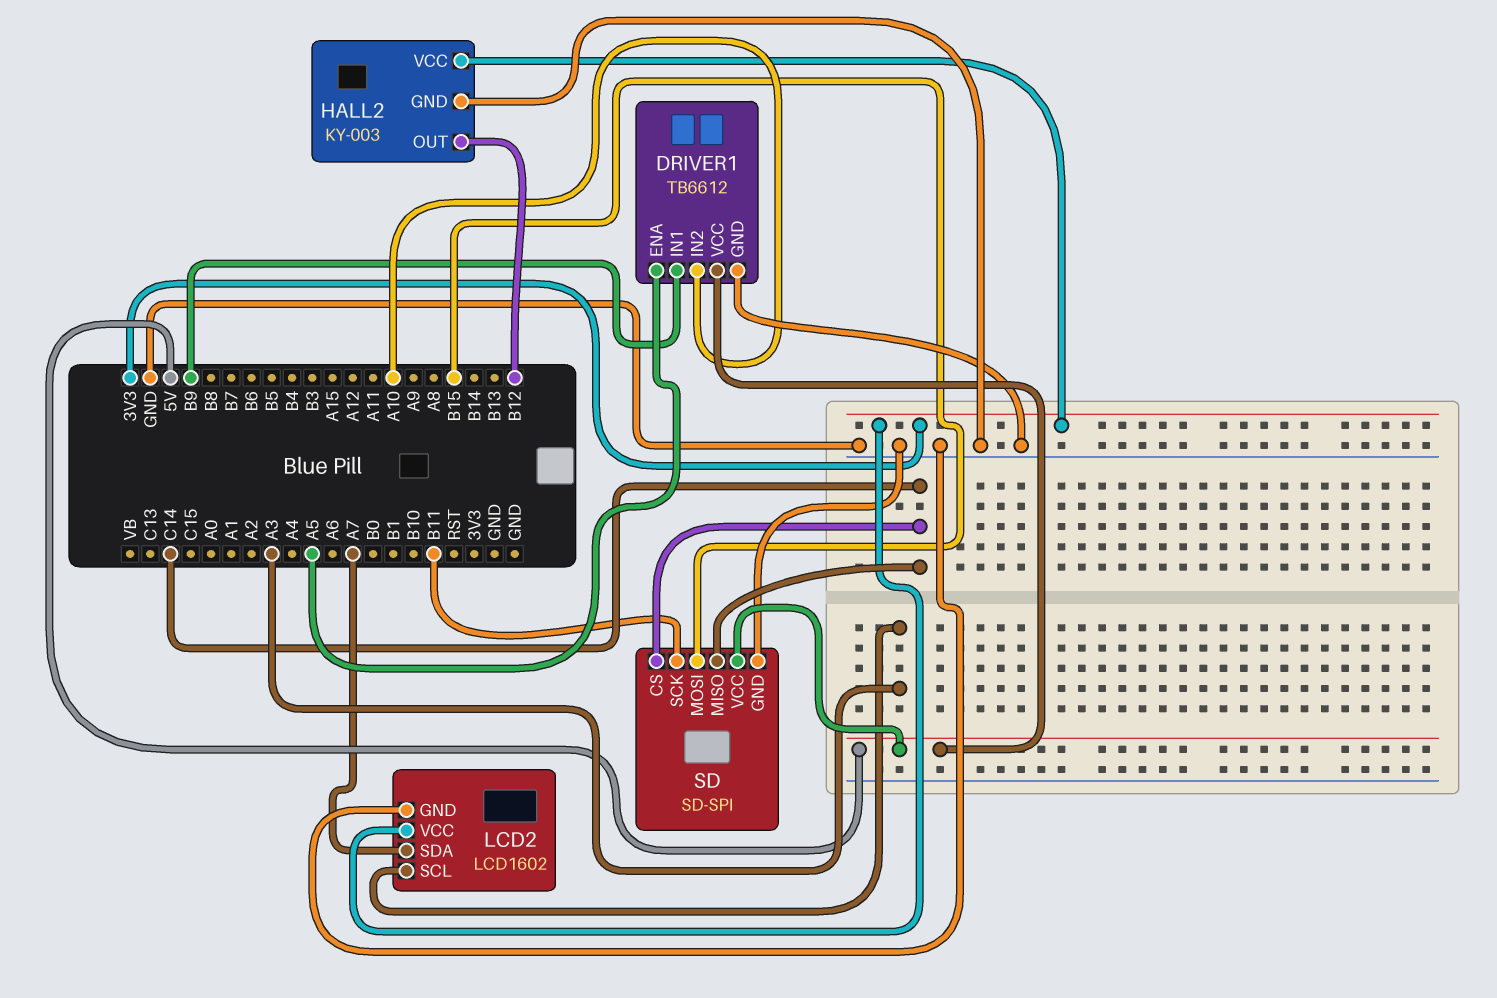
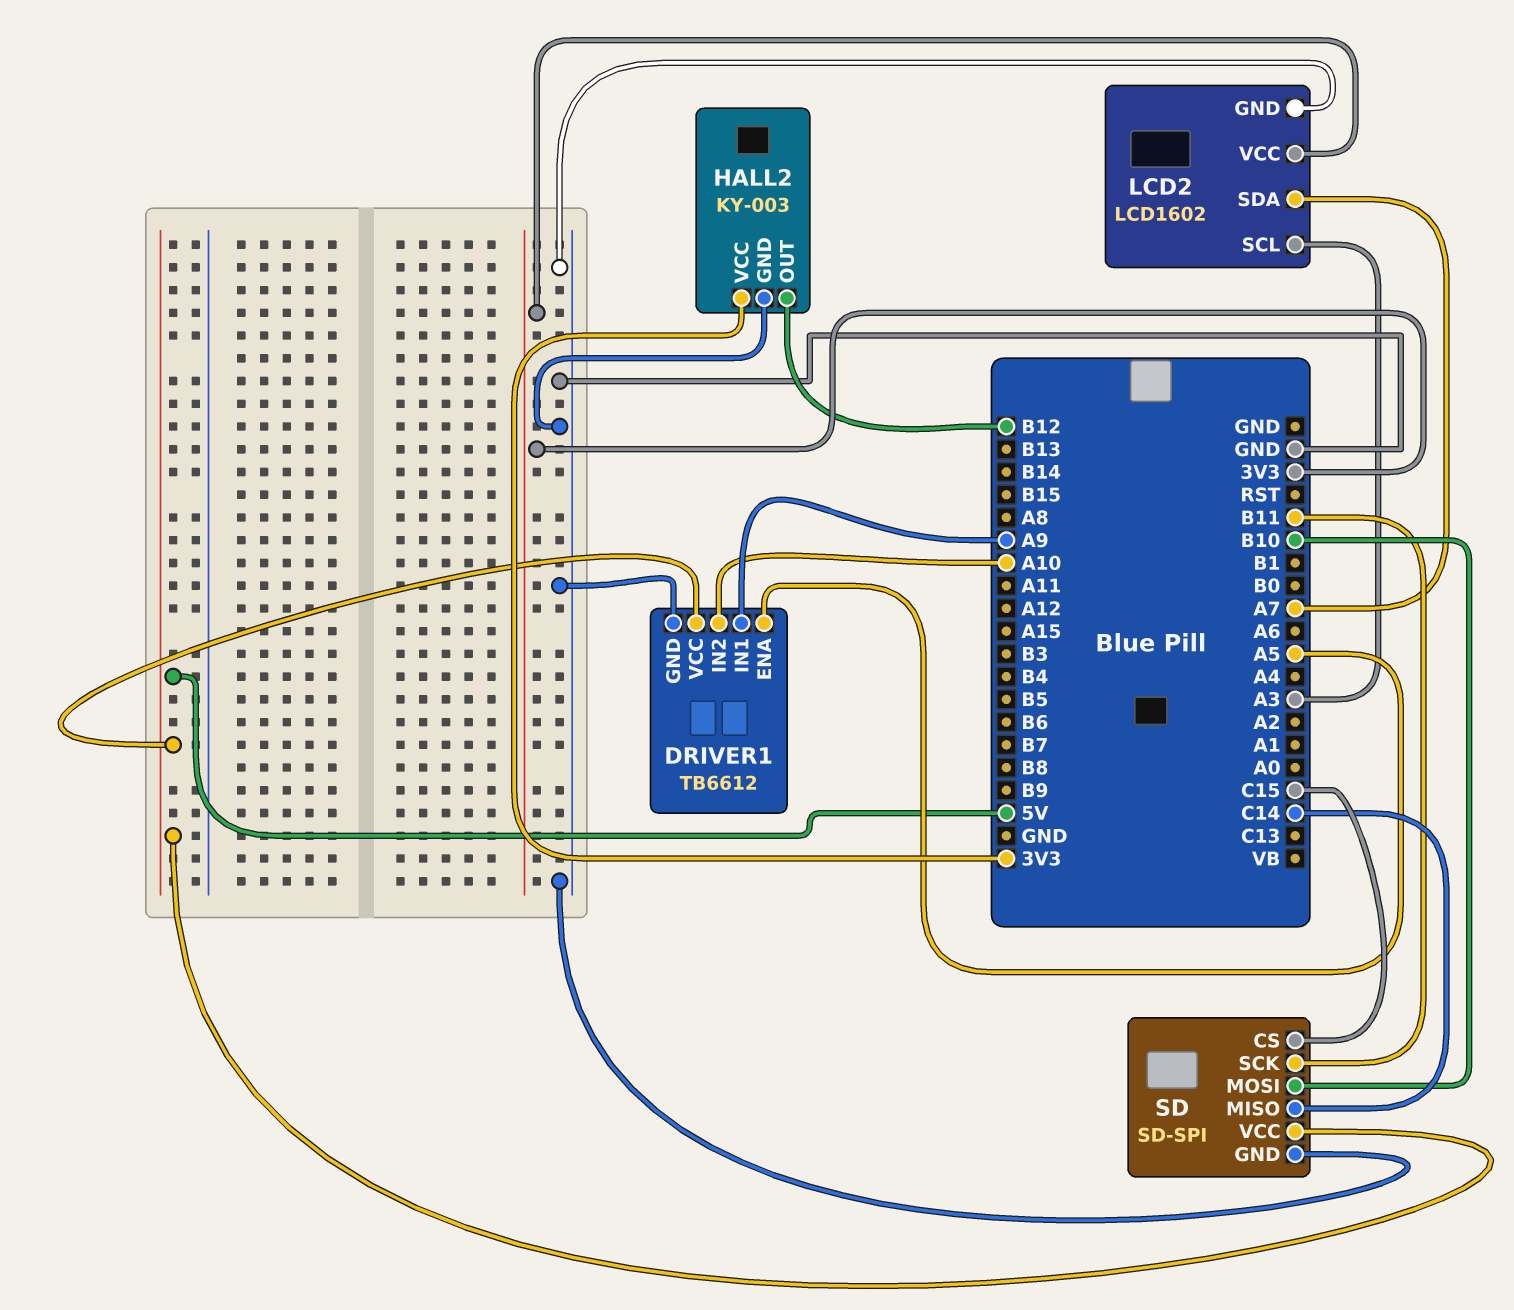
DRIVER1 pin IN1: B9 -> A9
SD pin CS: C14 -> C15
SD pin MOSI: B15 -> B10

